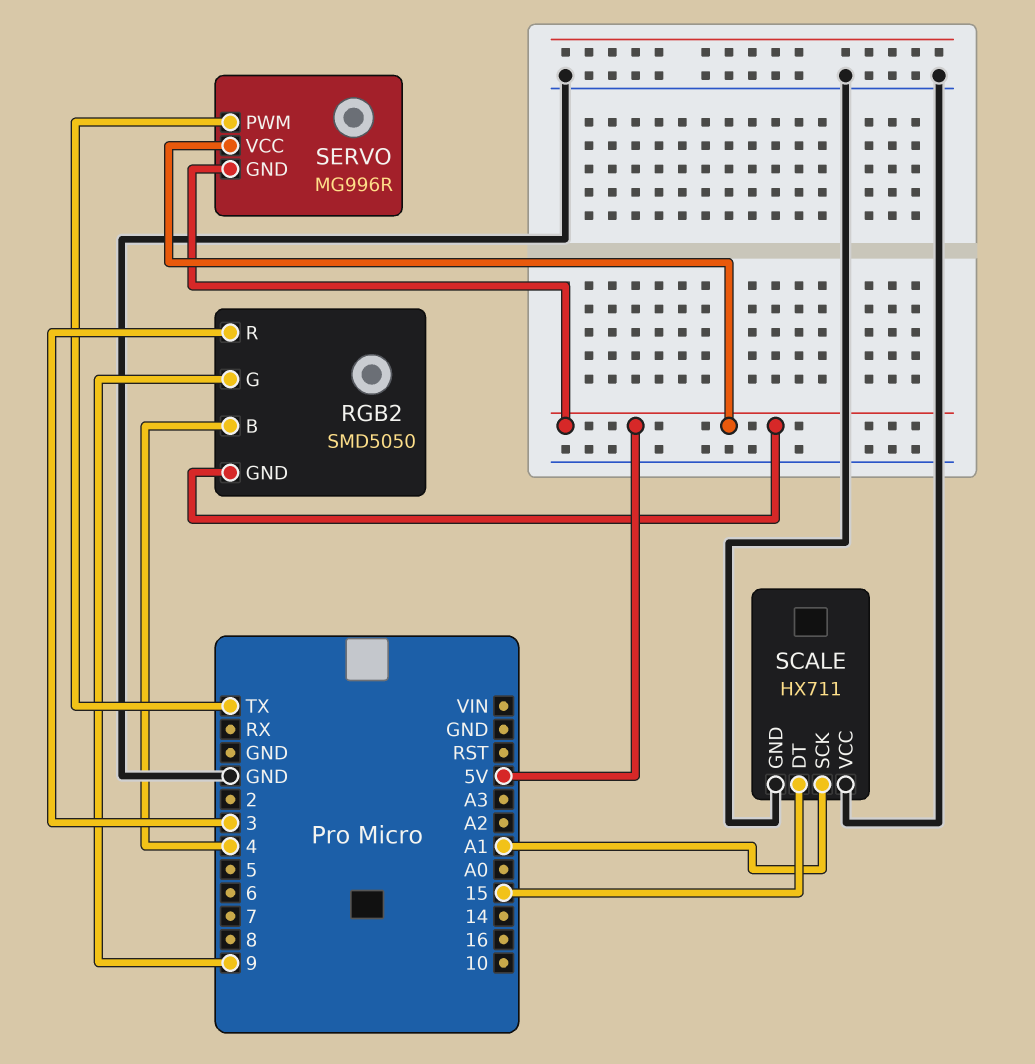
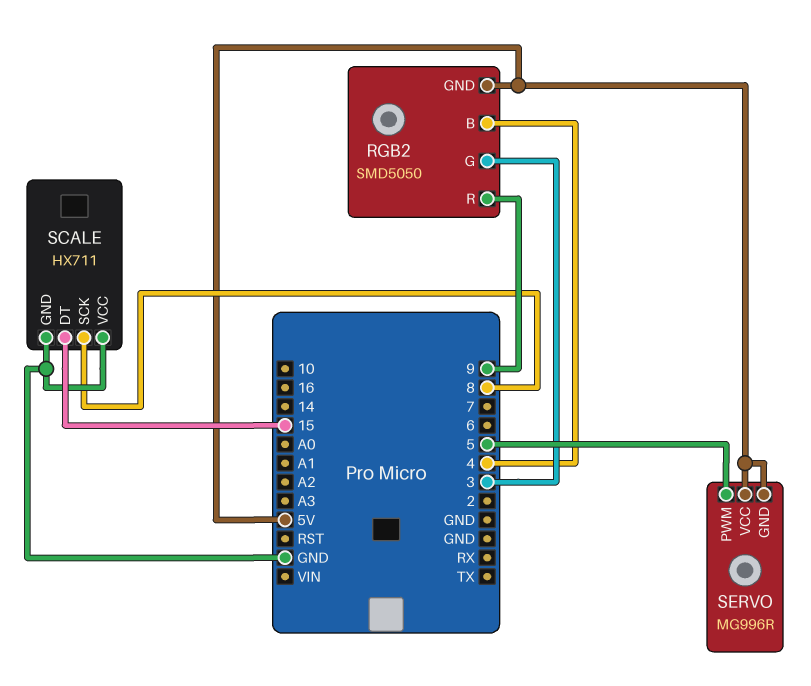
RGB2 pin G: 9 -> 3
RGB2 pin R: 3 -> 9
SCALE pin SCK: A1 -> 8
SERVO pin PWM: TX -> 5

